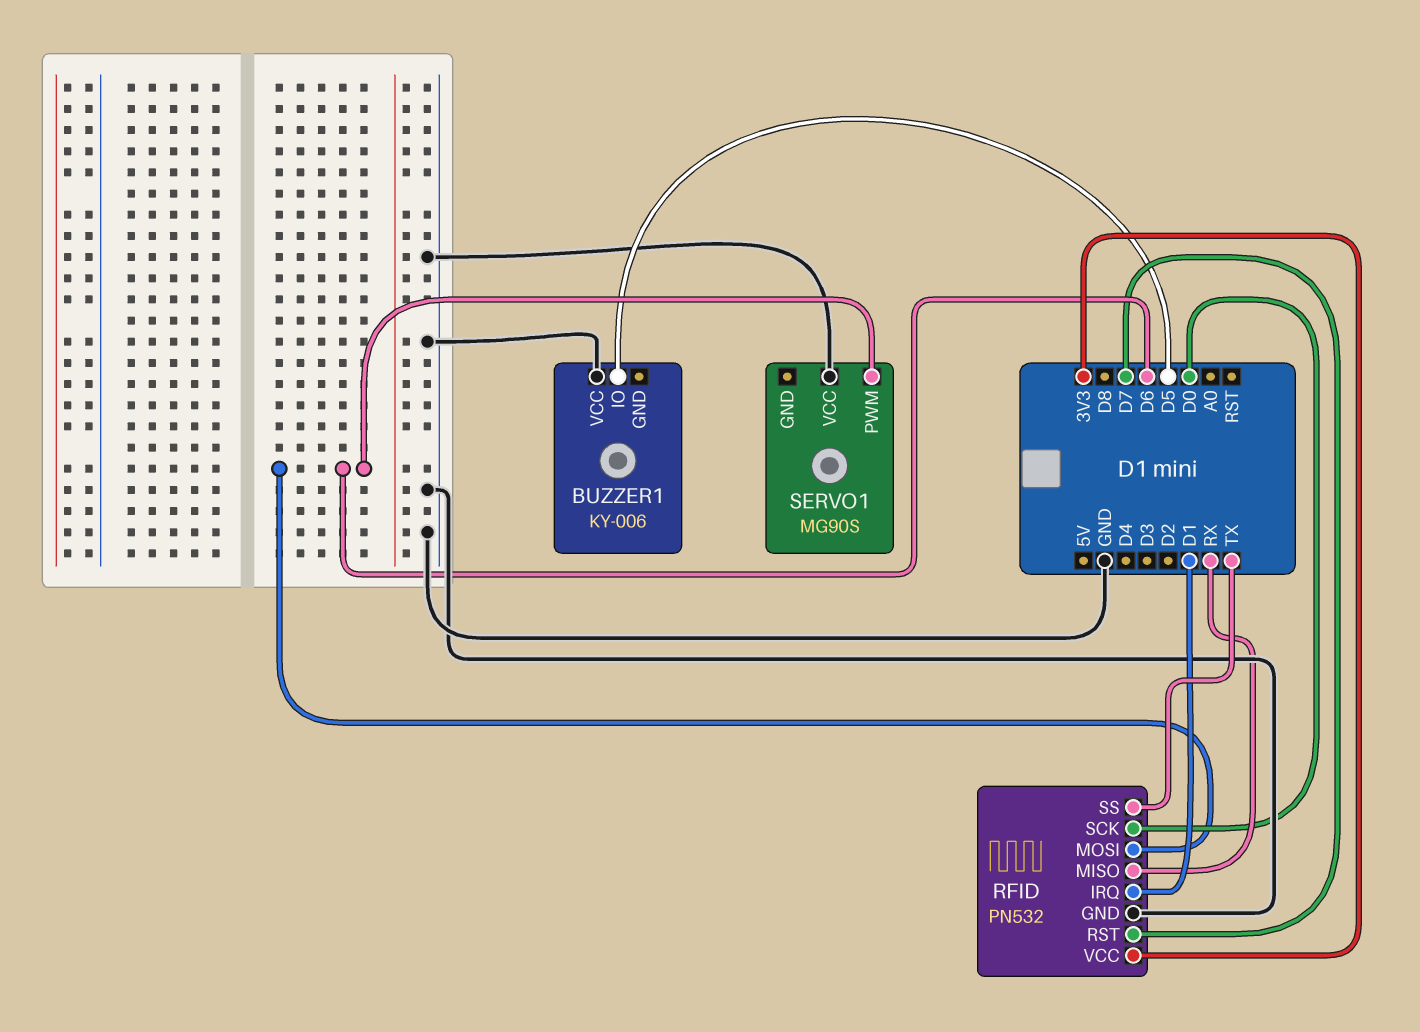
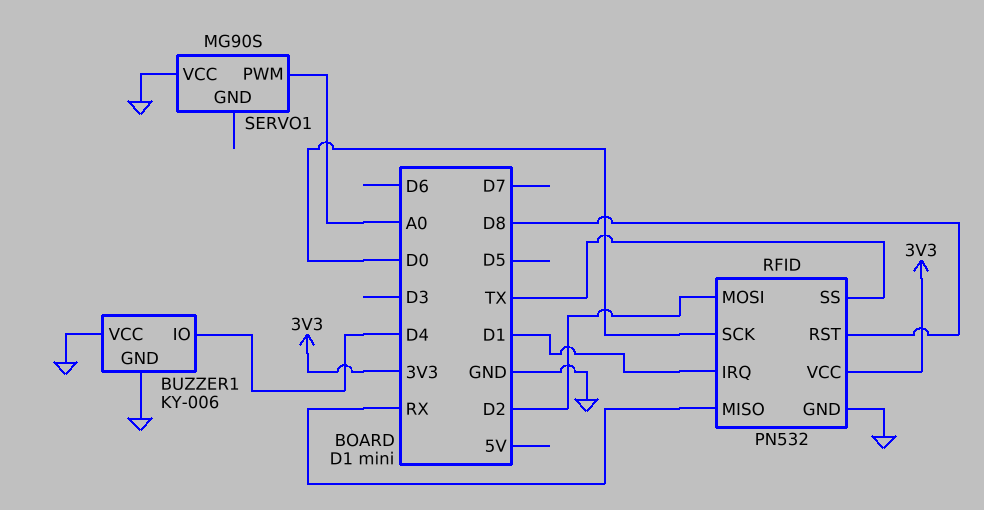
BUZZER1 pin GND: none -> GND
BUZZER1 pin IO: D5 -> D4
RFID pin MOSI: D6 -> D2
RFID pin RST: D7 -> D8
SERVO1 pin PWM: D6 -> A0

